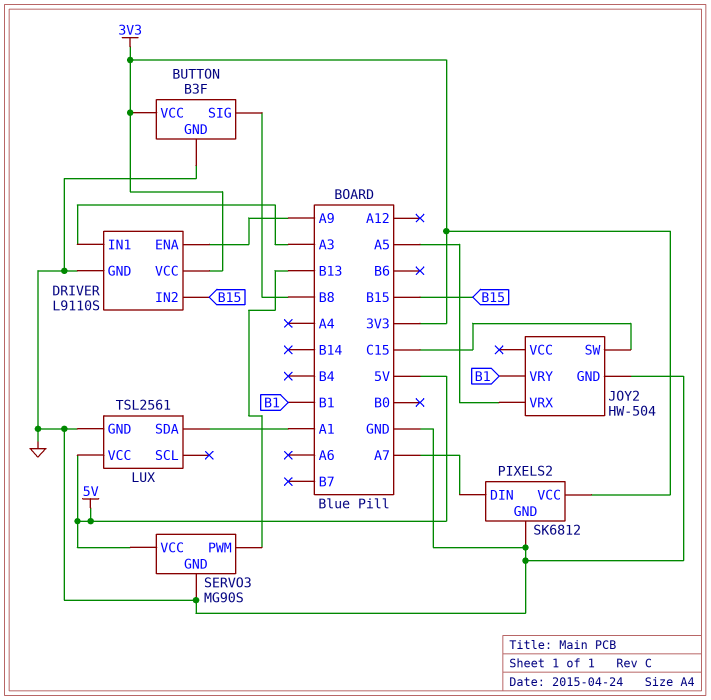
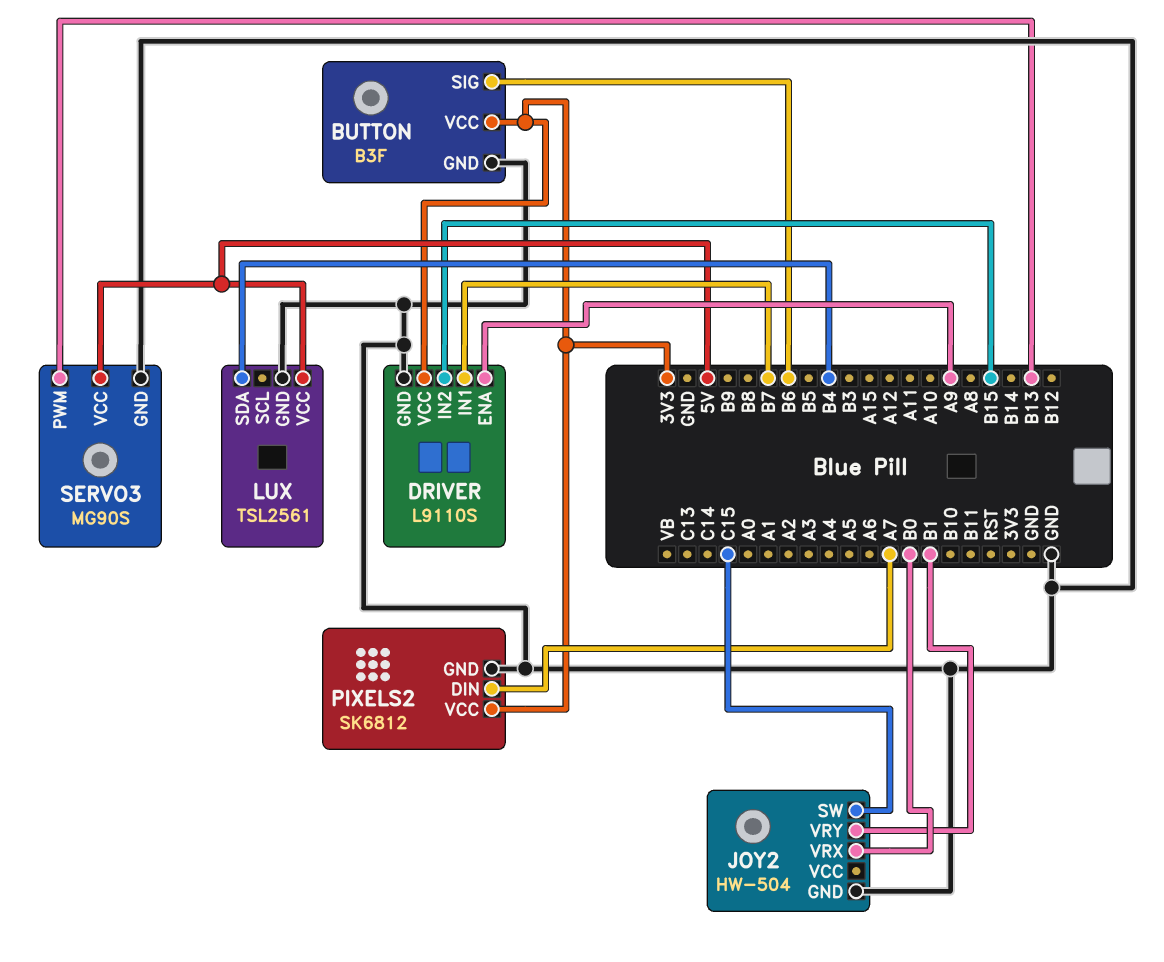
BUTTON pin SIG: B8 -> B6
DRIVER pin IN1: A3 -> B7
JOY2 pin VRX: A5 -> B0
LUX pin SDA: A1 -> B4

